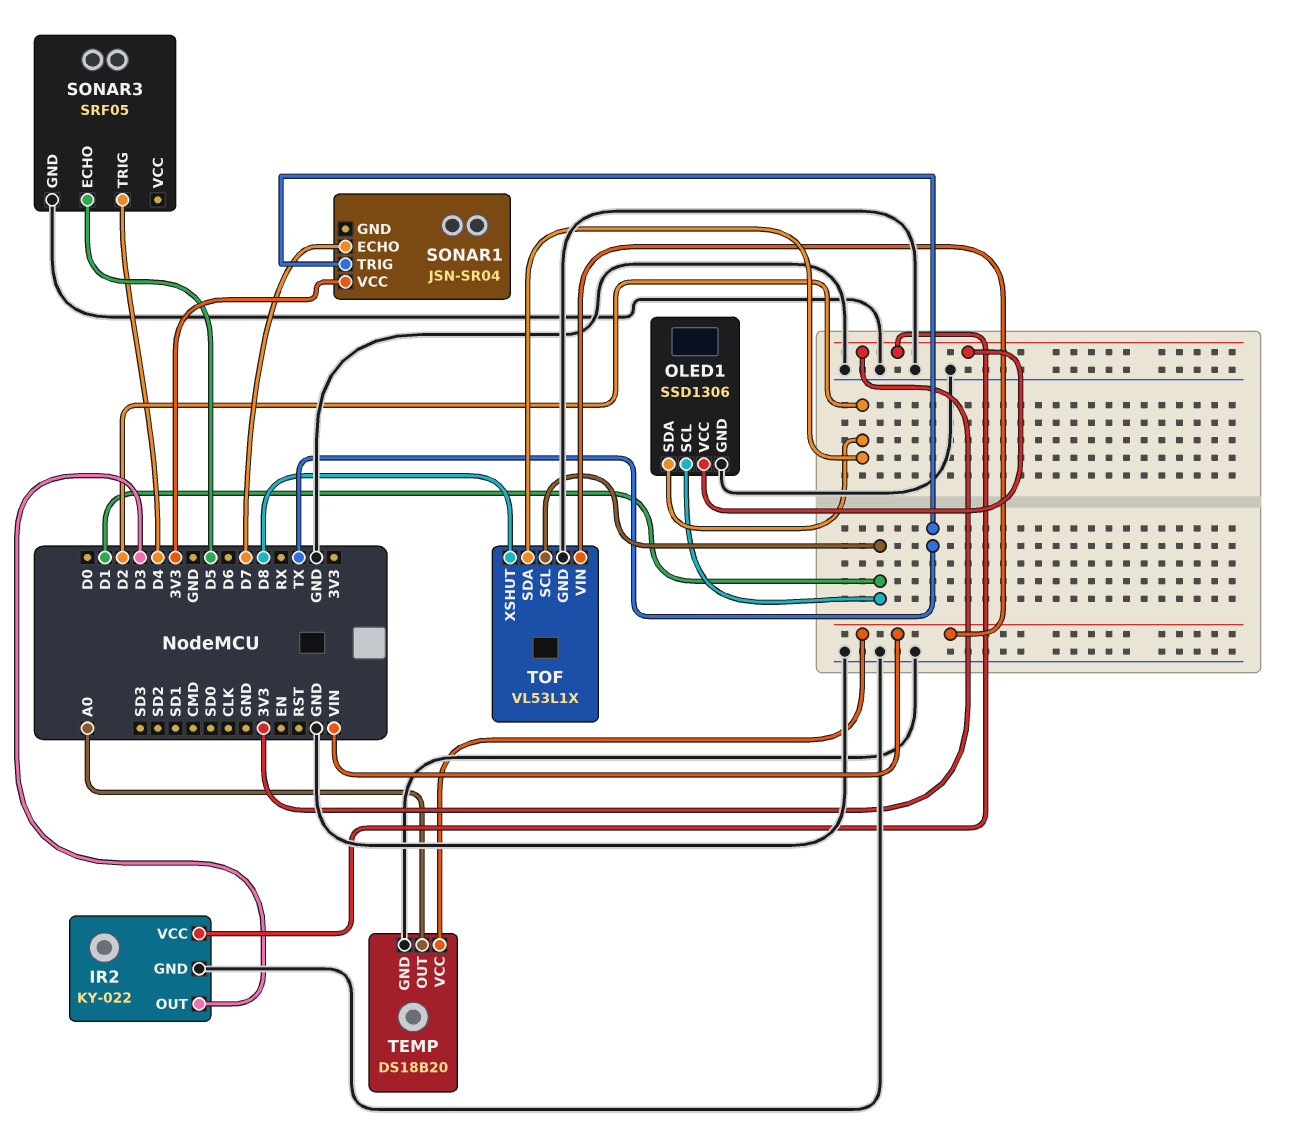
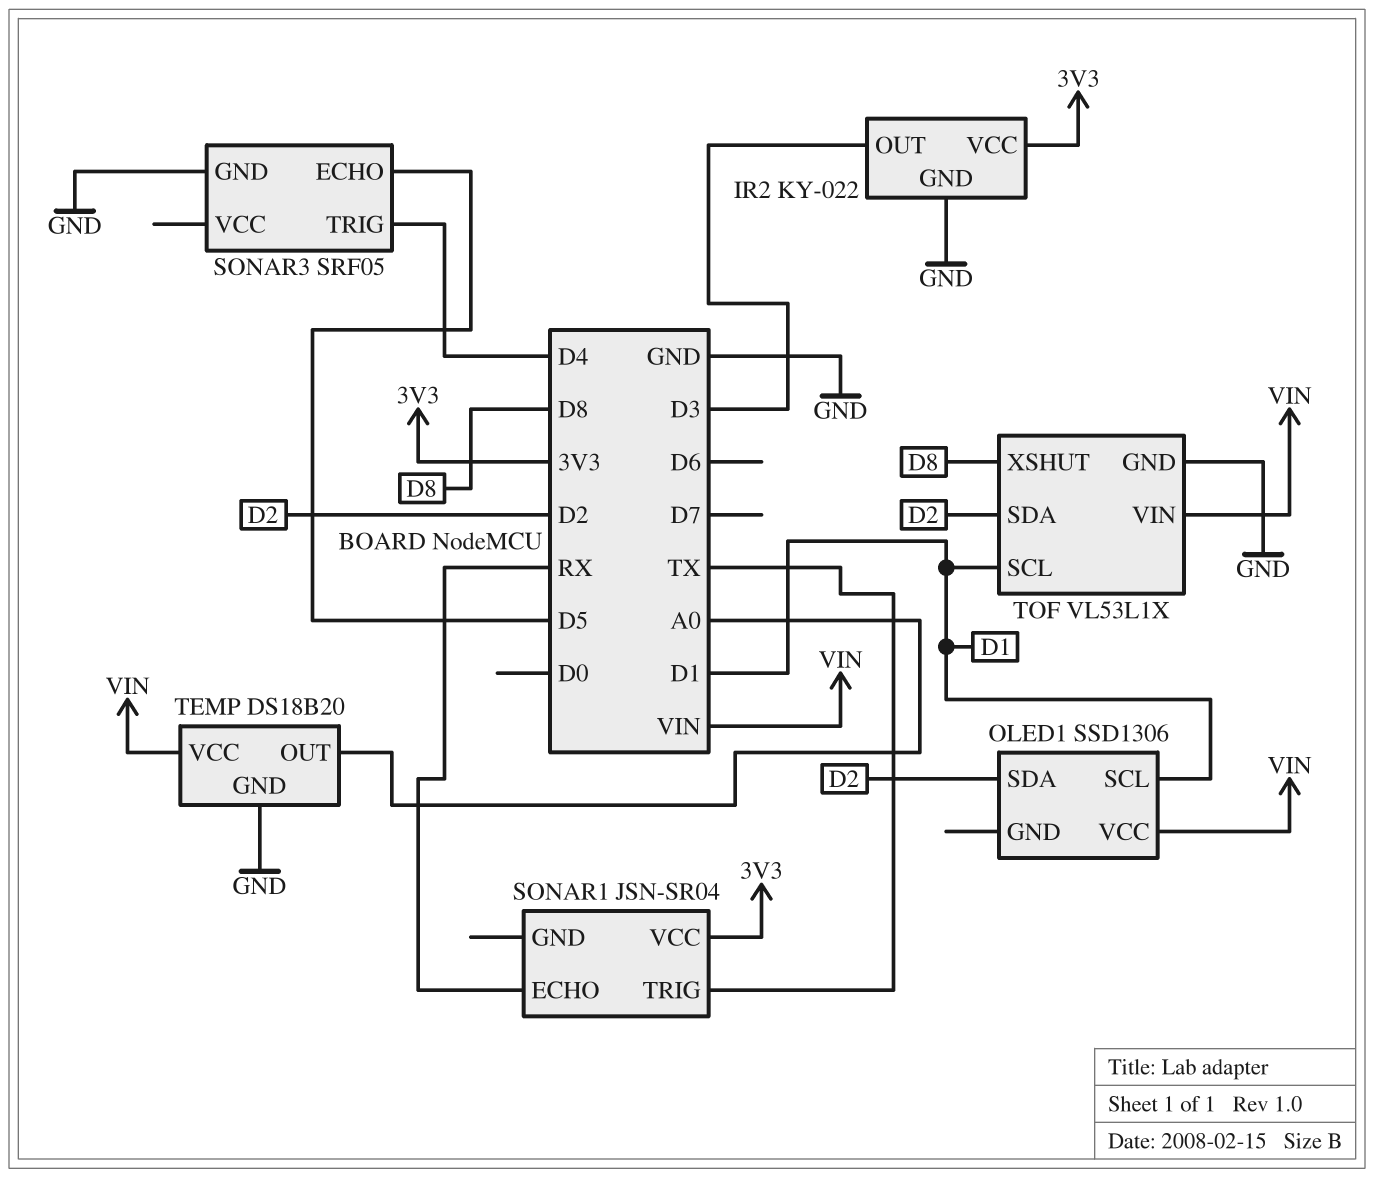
OLED1 pin GND: GND -> none
OLED1 pin VCC: 3V3 -> VIN
SONAR1 pin ECHO: D7 -> RX

